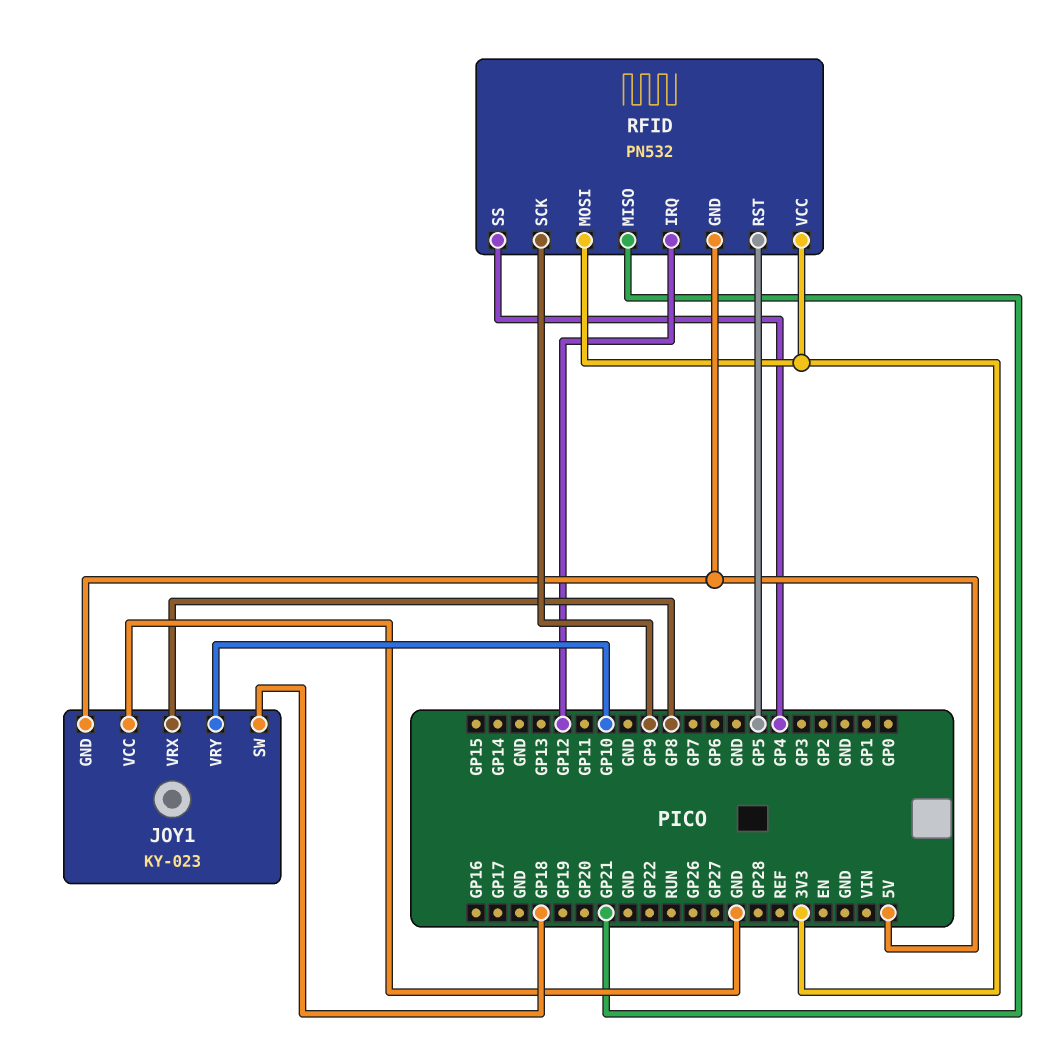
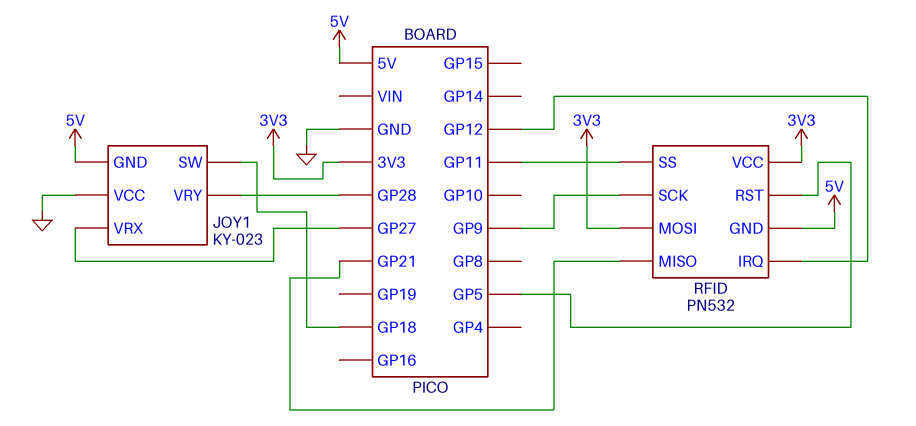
JOY1 pin VRX: GP8 -> GP27
JOY1 pin VRY: GP10 -> GP28
RFID pin SS: GP4 -> GP11

